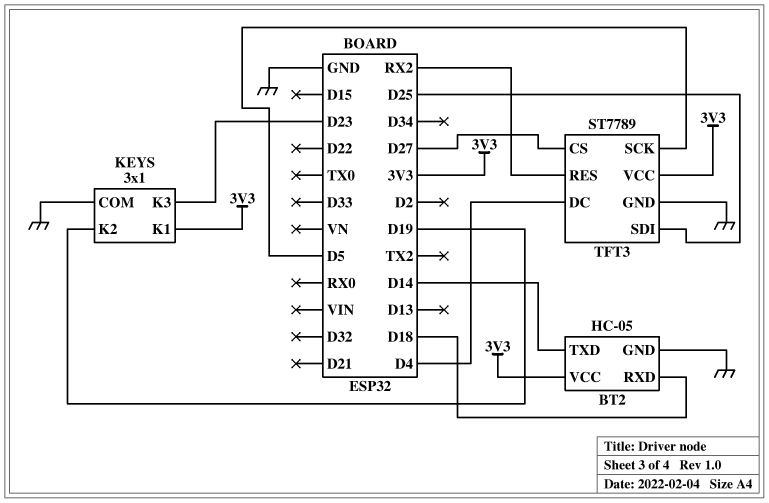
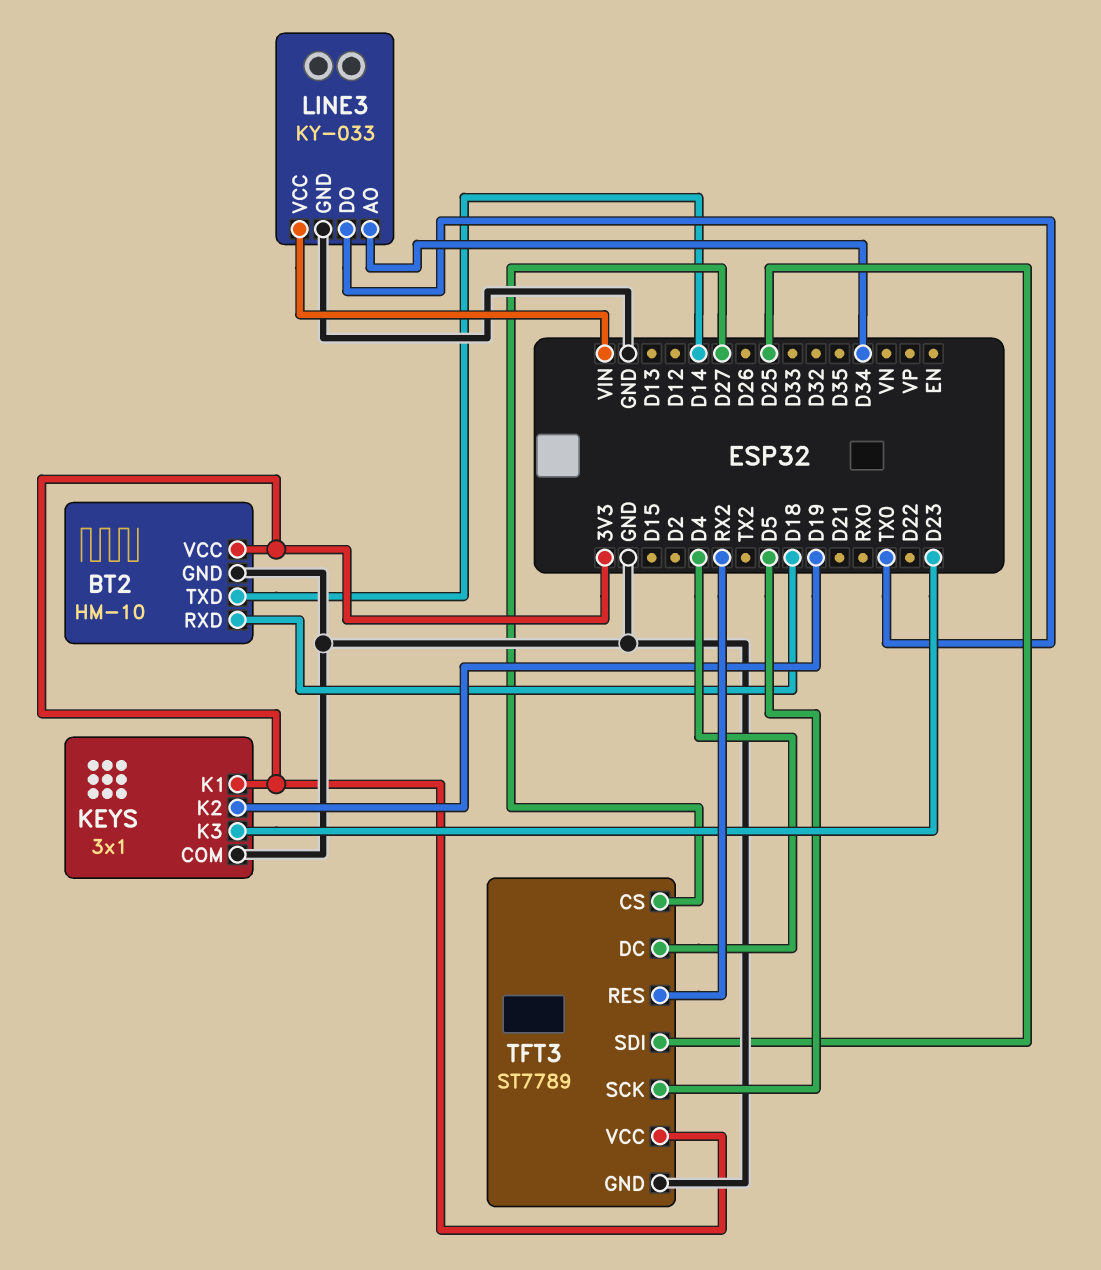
BT2: HC-05 -> HM-10
LINE3: none -> KY-033
LINE3 pin AO: none -> D34
LINE3 pin DO: none -> TX0
LINE3 pin GND: none -> GND
LINE3 pin VCC: none -> VIN

